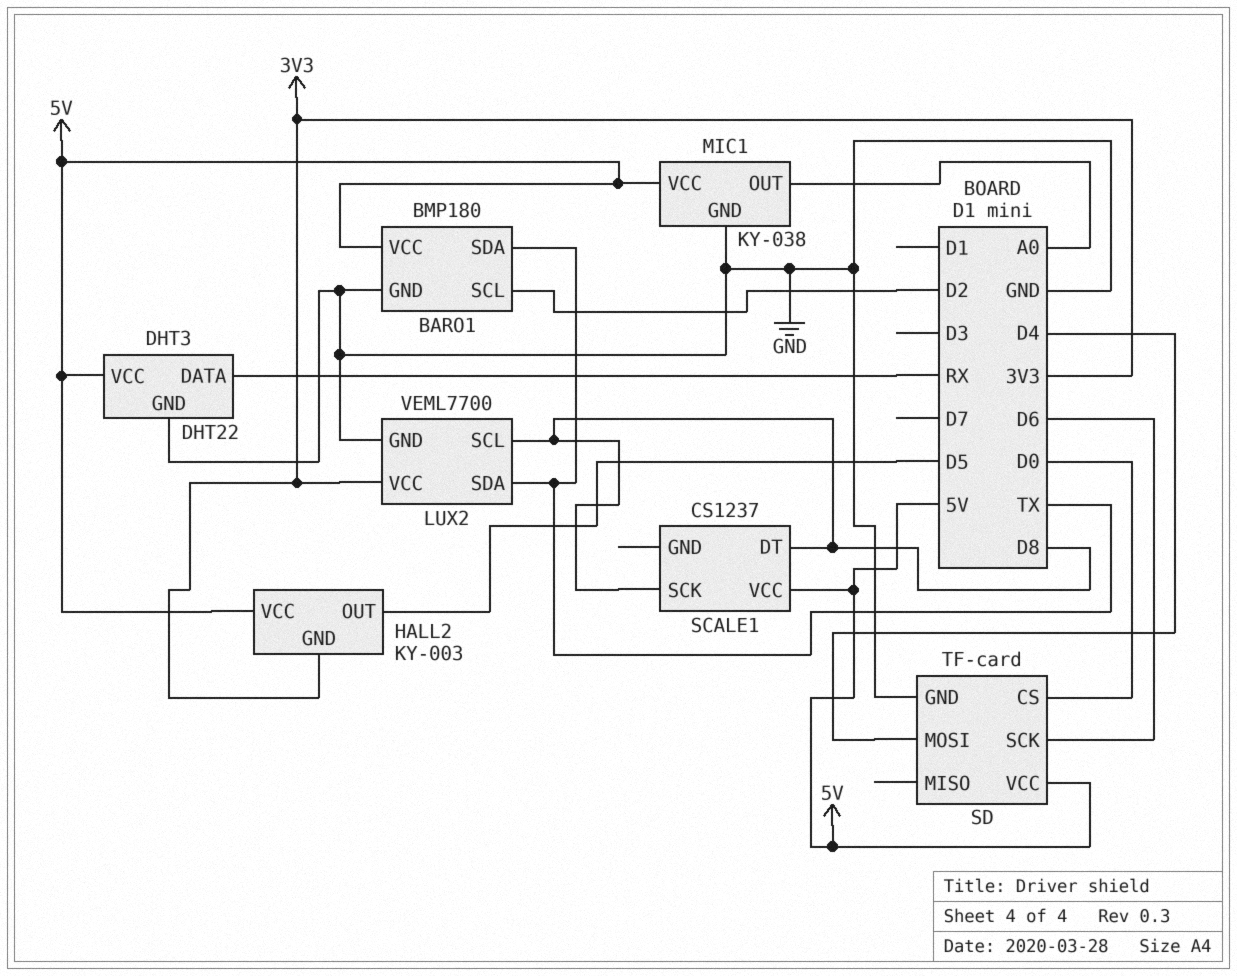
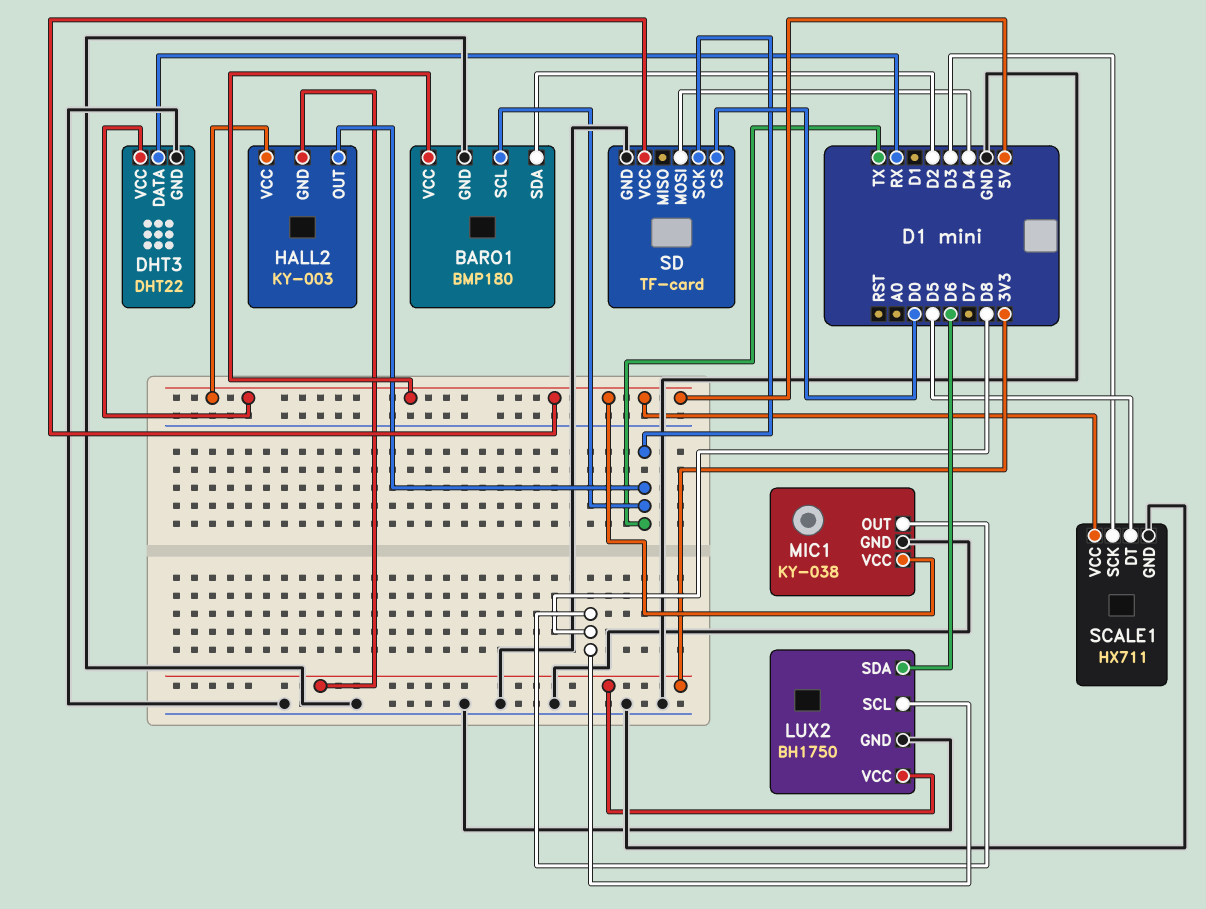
BARO1 pin SCL: D2 -> TX
BARO1 pin SDA: TX -> D2
HALL2 pin OUT: D5 -> TX
LUX2: VEML7700 -> BH1750
LUX2 pin SDA: TX -> D6
MIC1 pin OUT: A0 -> D8
SCALE1: CS1237 -> HX711
SCALE1 pin DT: D8 -> D5
SCALE1 pin GND: none -> GND
SCALE1 pin SCK: D8 -> D3
SD pin SCK: D6 -> TX

